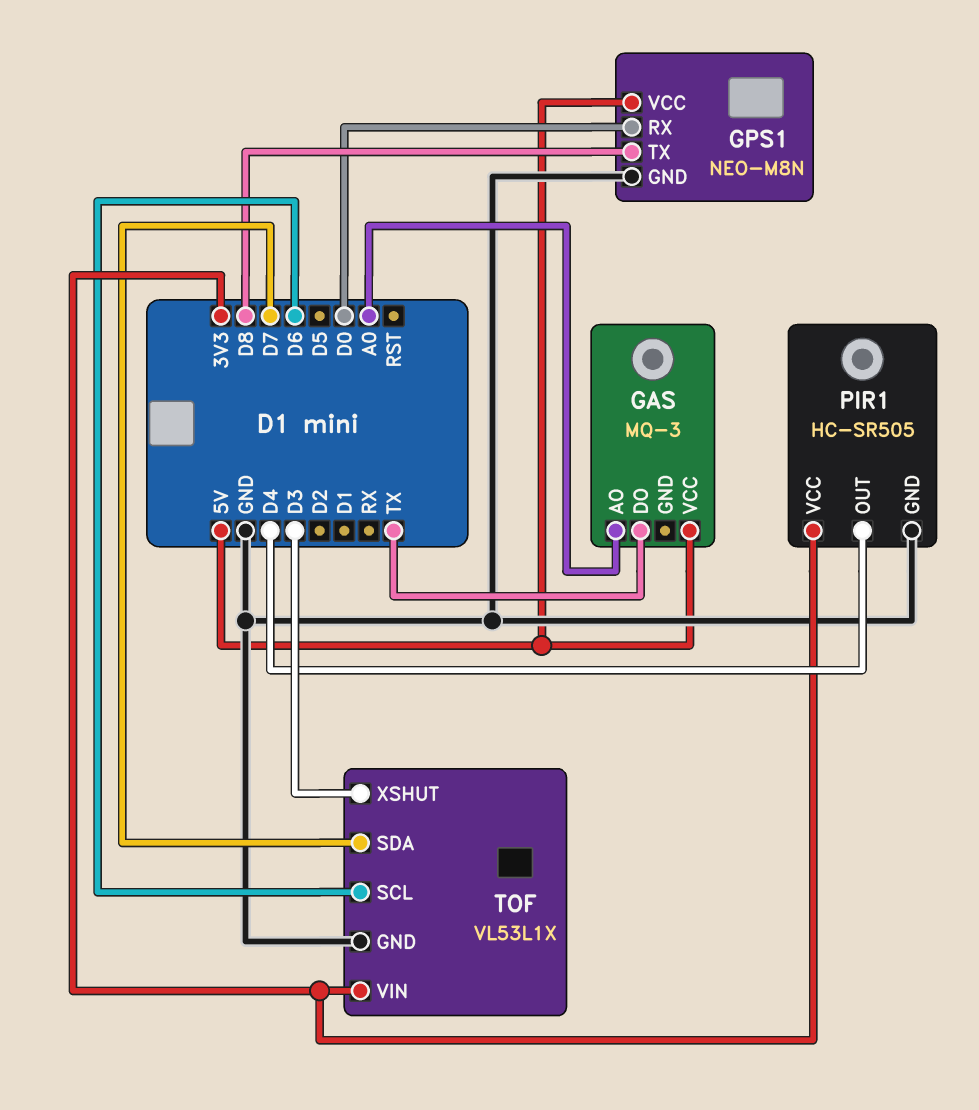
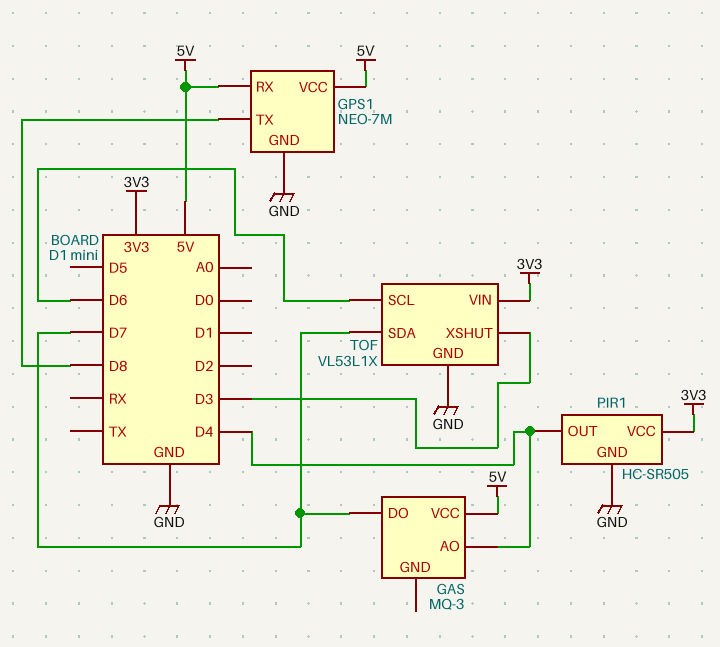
GAS pin AO: A0 -> D4
GAS pin DO: TX -> D7
GPS1: NEO-M8N -> NEO-7M
GPS1 pin RX: D0 -> 5V

